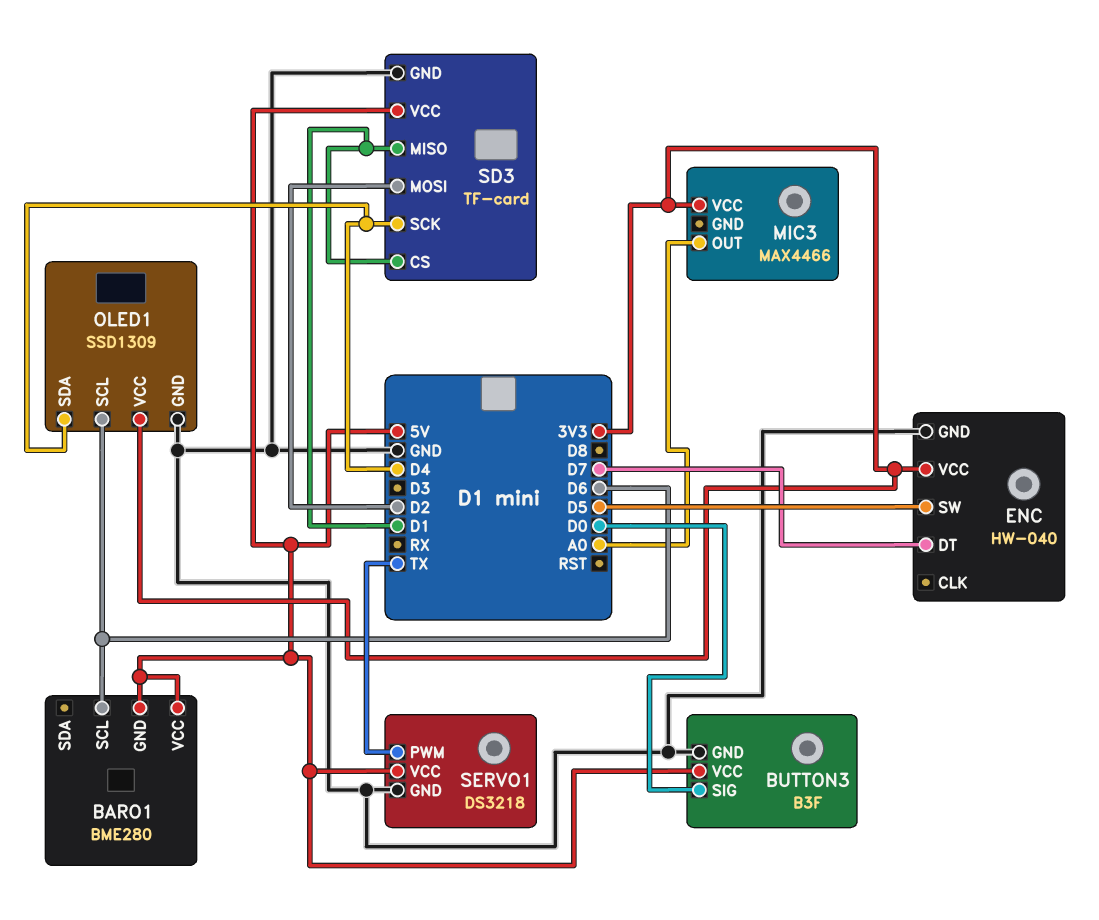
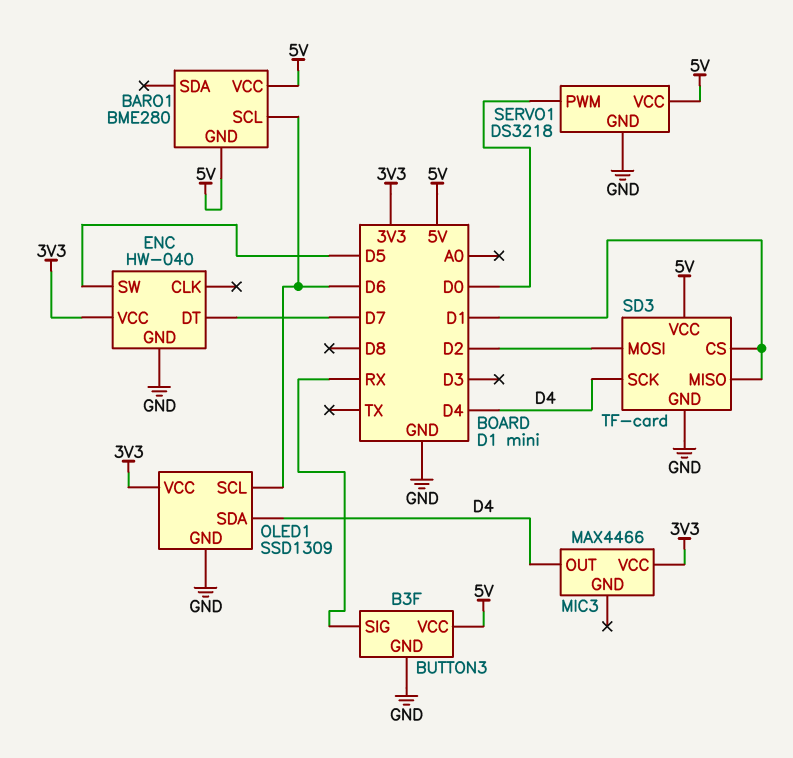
BUTTON3 pin SIG: D0 -> RX
MIC3 pin OUT: A0 -> D4
SERVO1 pin PWM: TX -> D0

